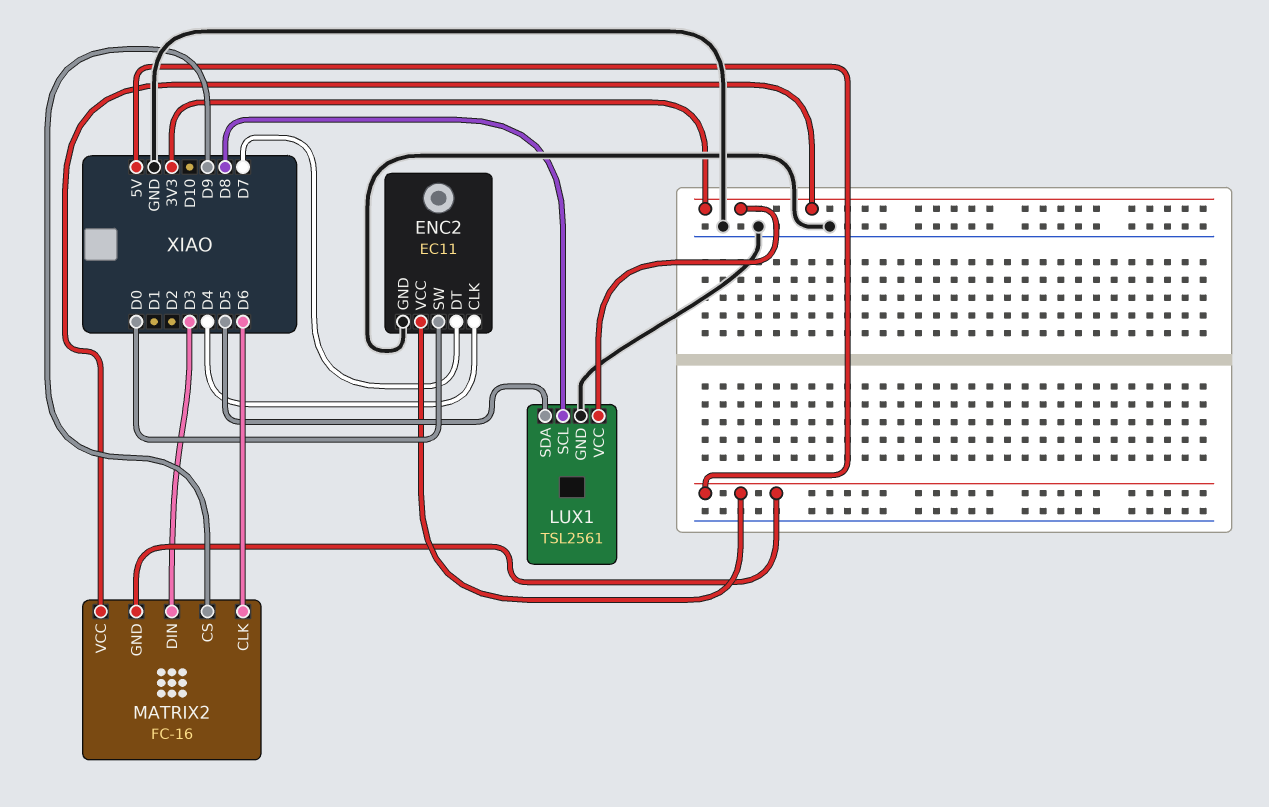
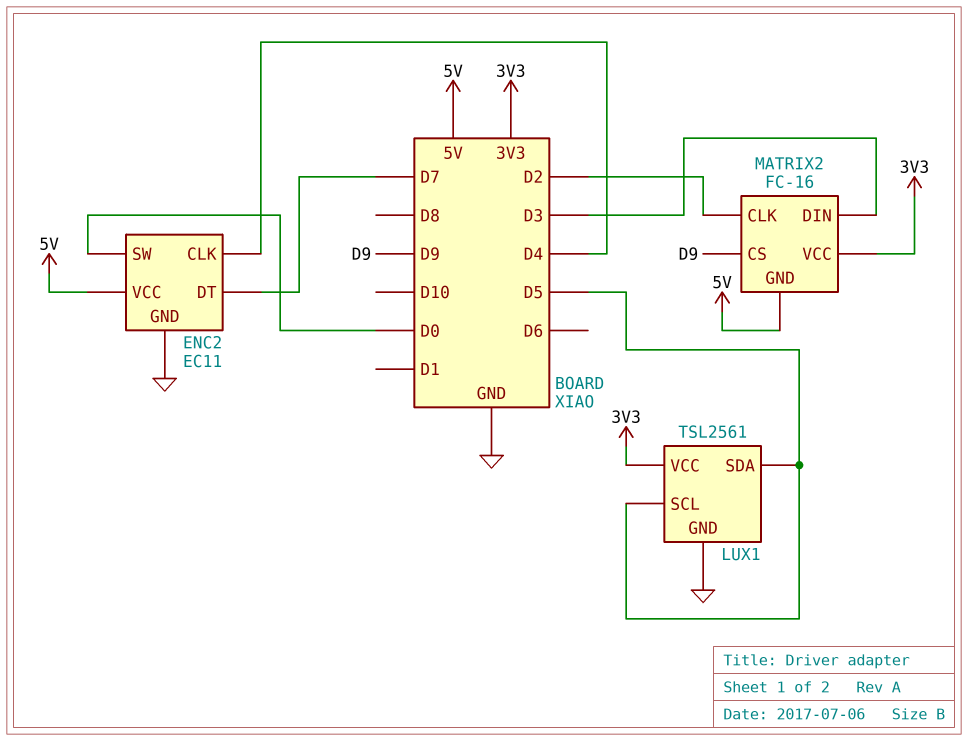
LUX1 pin SCL: D8 -> D5
MATRIX2 pin CLK: D6 -> D2

